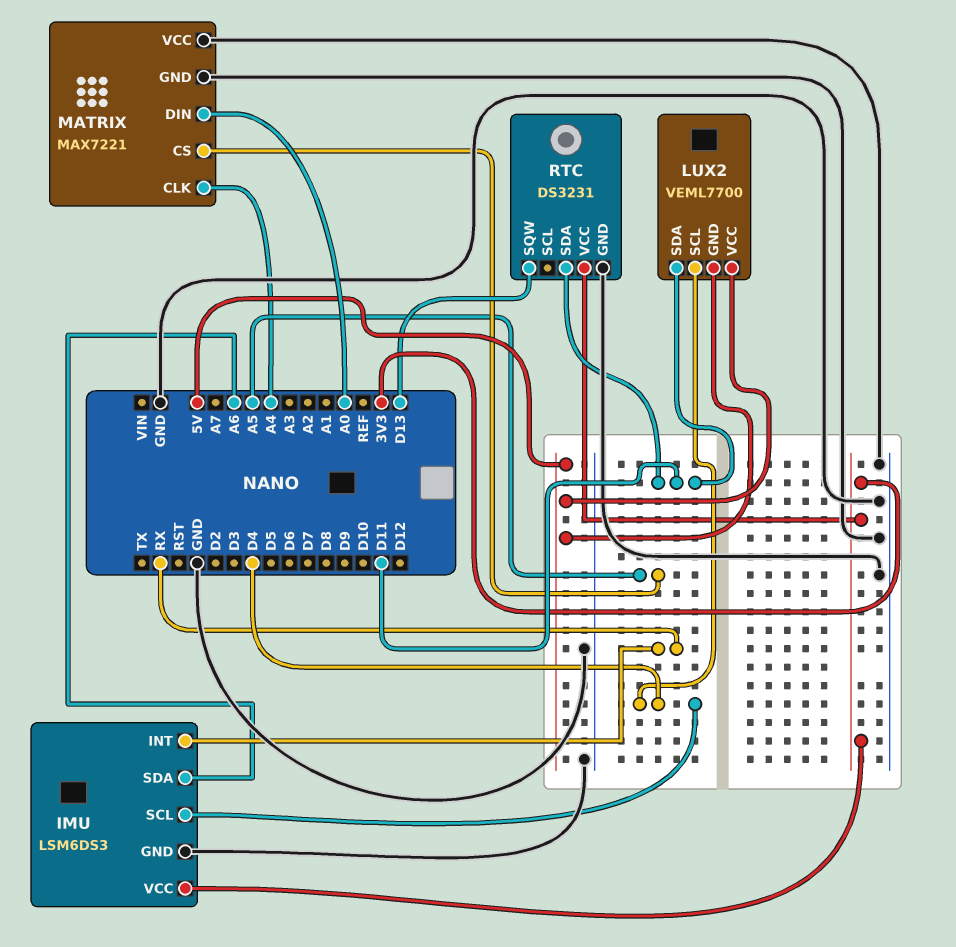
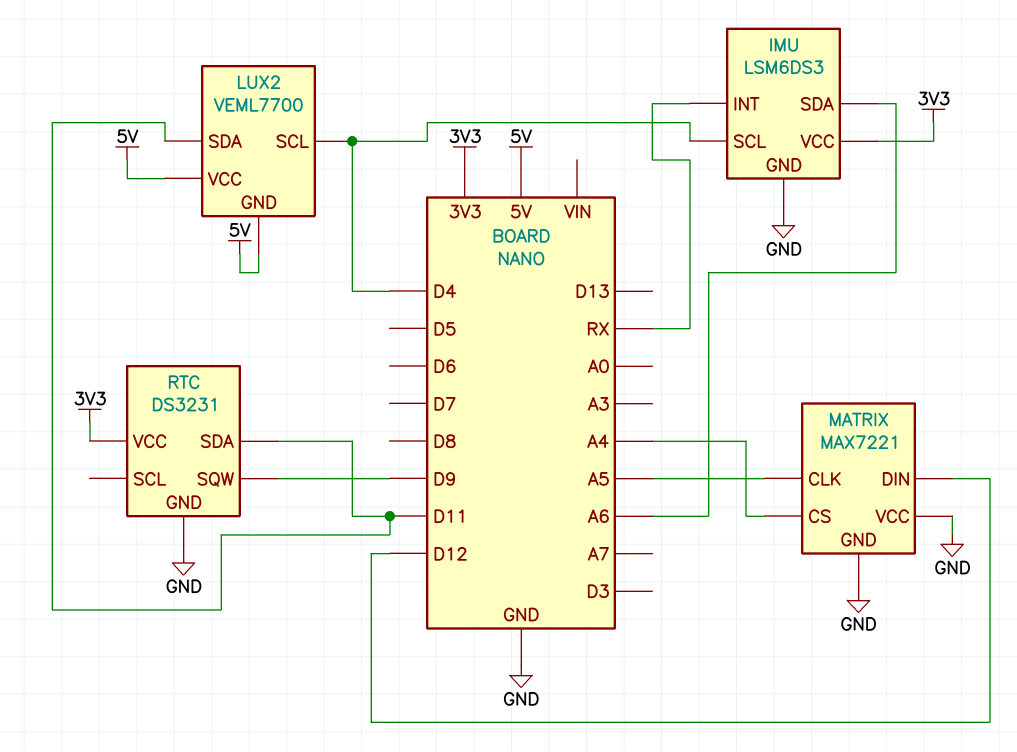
MATRIX pin CLK: A4 -> A5
MATRIX pin CS: A5 -> A4
MATRIX pin DIN: A0 -> D12
RTC pin SQW: D13 -> D9

